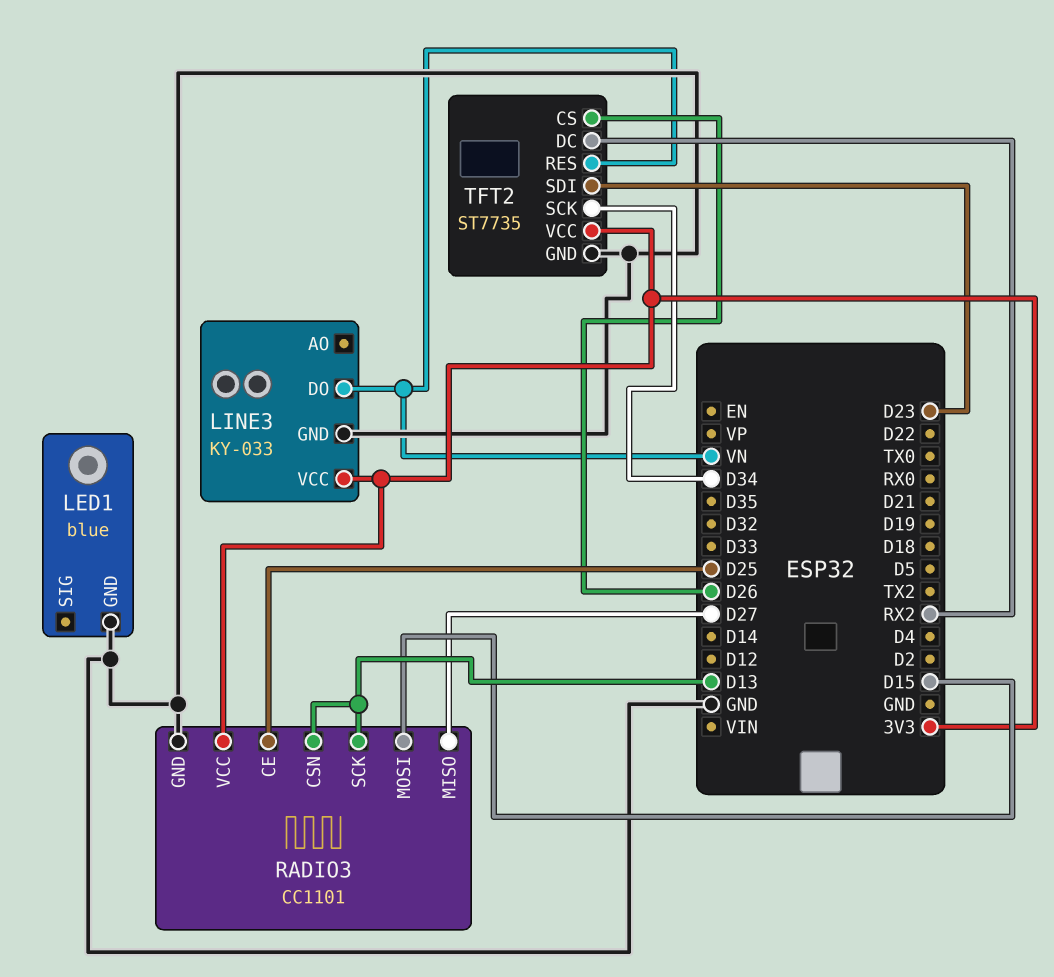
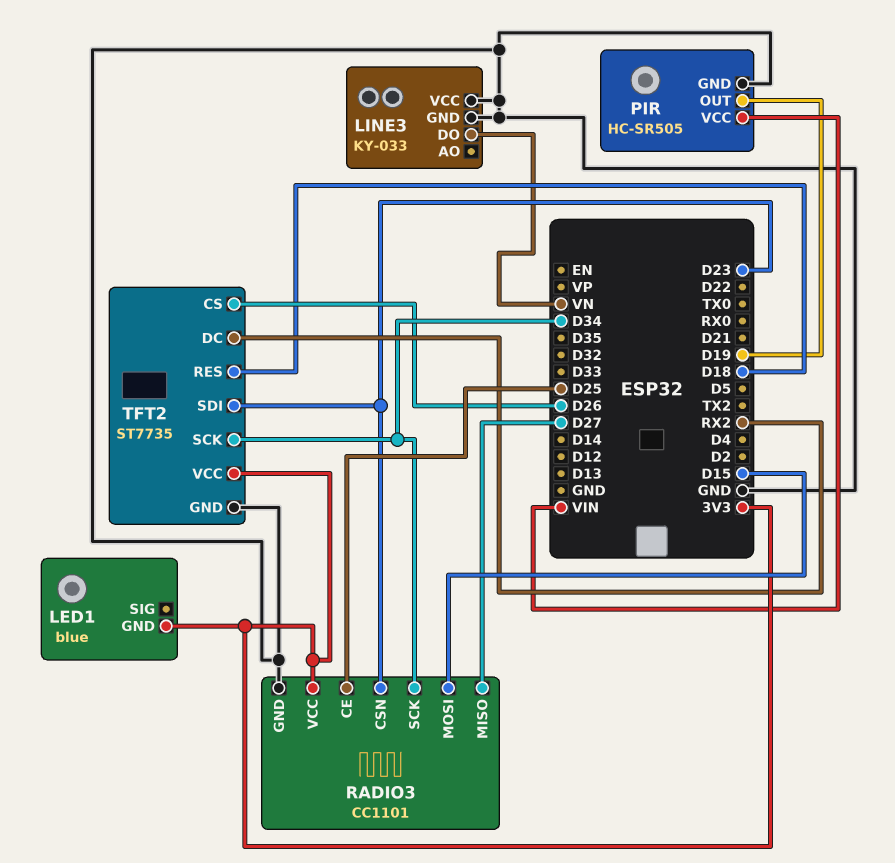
LED1 pin GND: GND -> 3V3
LINE3 pin VCC: 3V3 -> GND
PIR: none -> HC-SR505
PIR pin GND: none -> GND
PIR pin OUT: none -> D19
PIR pin VCC: none -> VIN
RADIO3 pin CSN: D13 -> D23
RADIO3 pin SCK: D13 -> D34
TFT2 pin RES: VN -> D18

